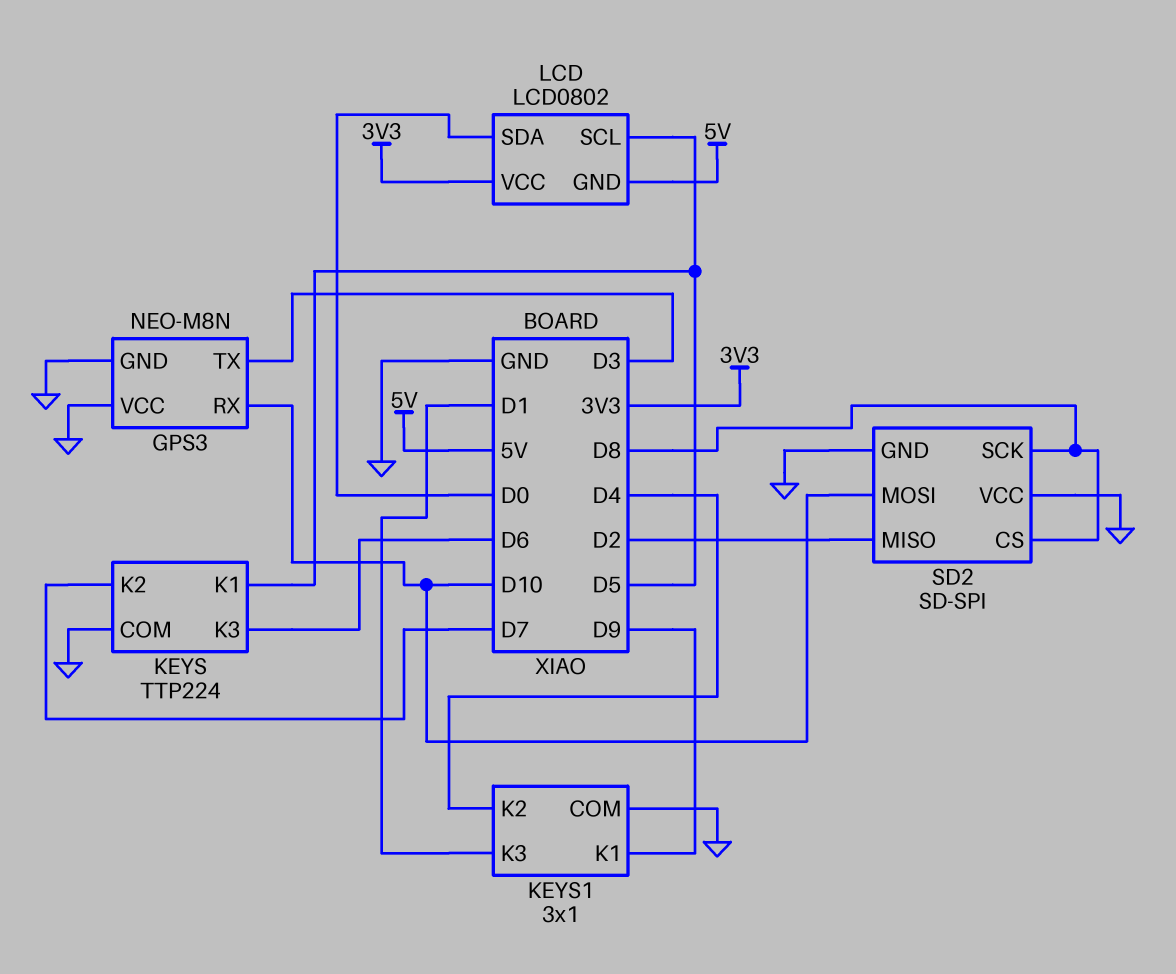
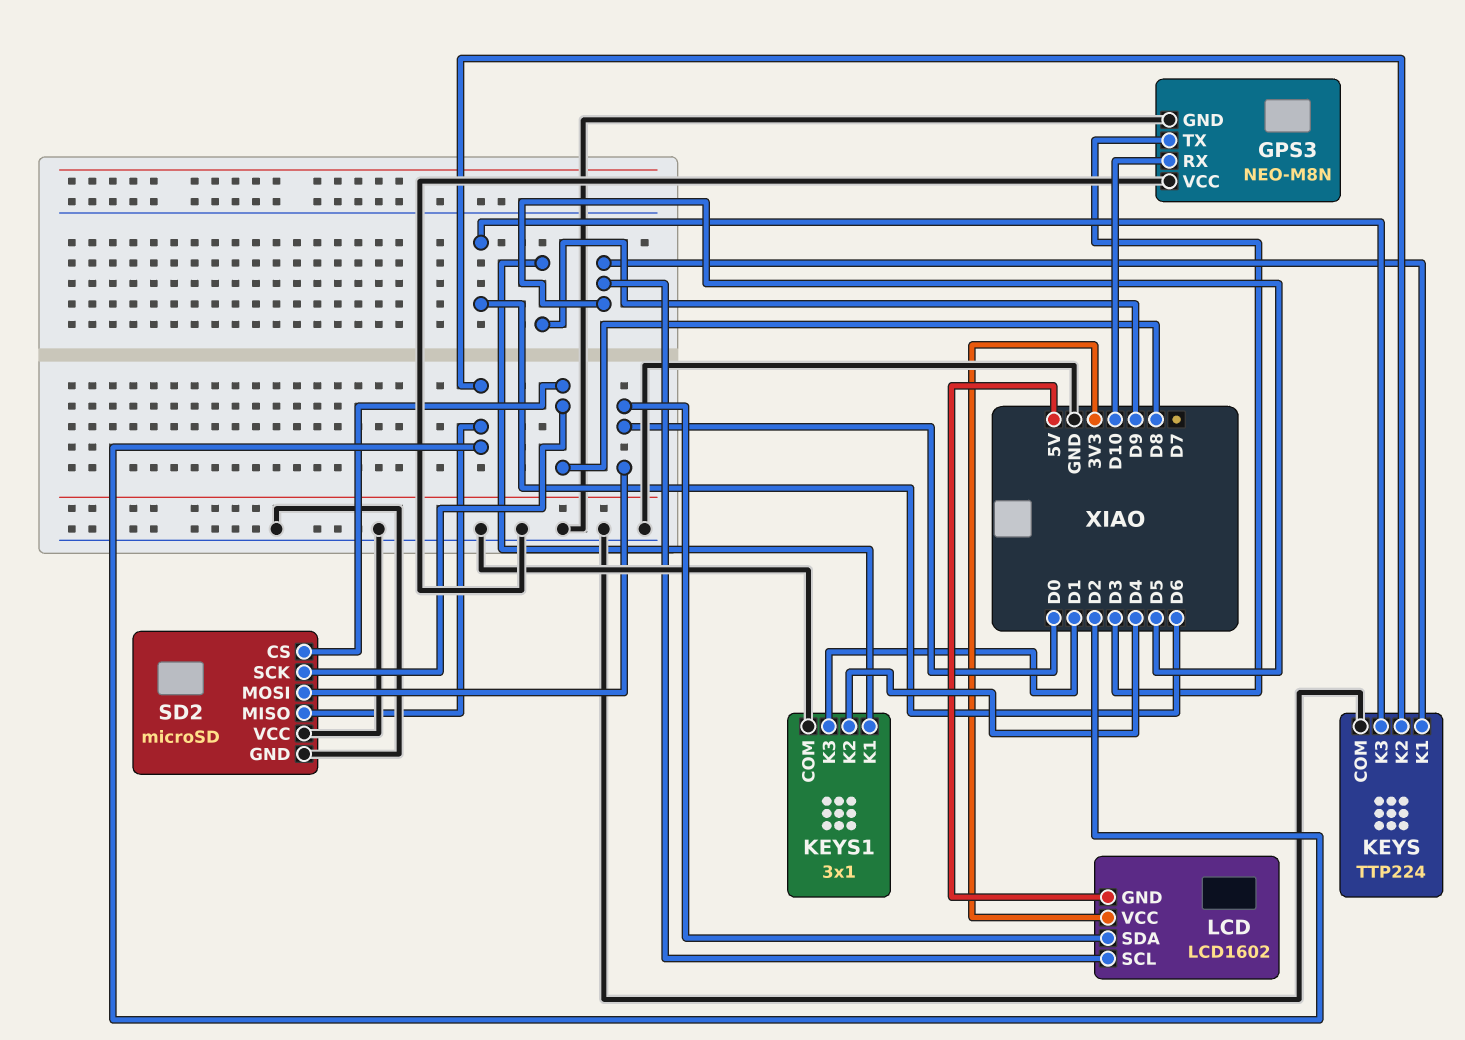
KEYS pin K2: D7 -> D2
LCD: LCD0802 -> LCD1602
SD2: SD-SPI -> microSD
SD2 pin MOSI: D10 -> D0

